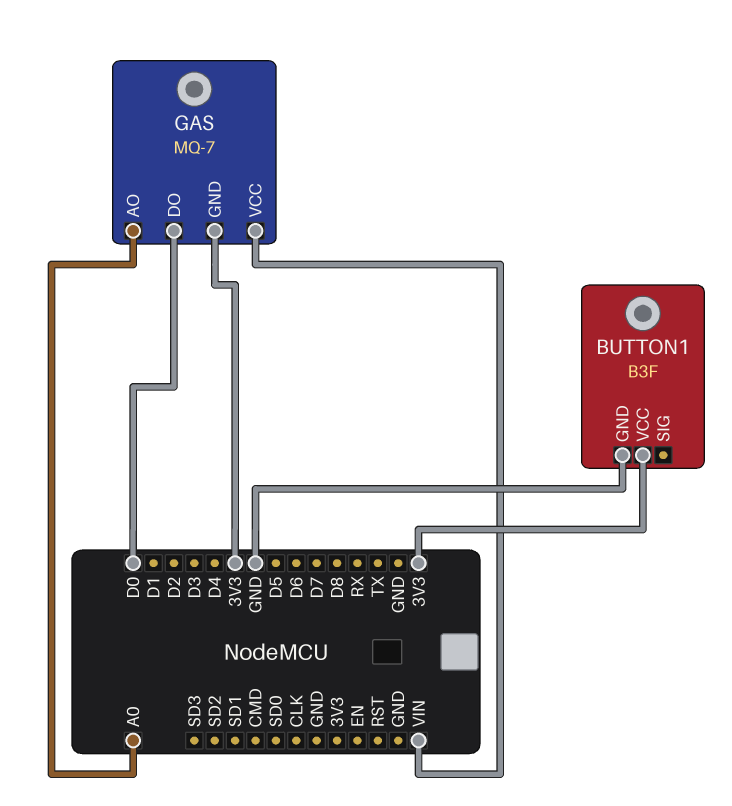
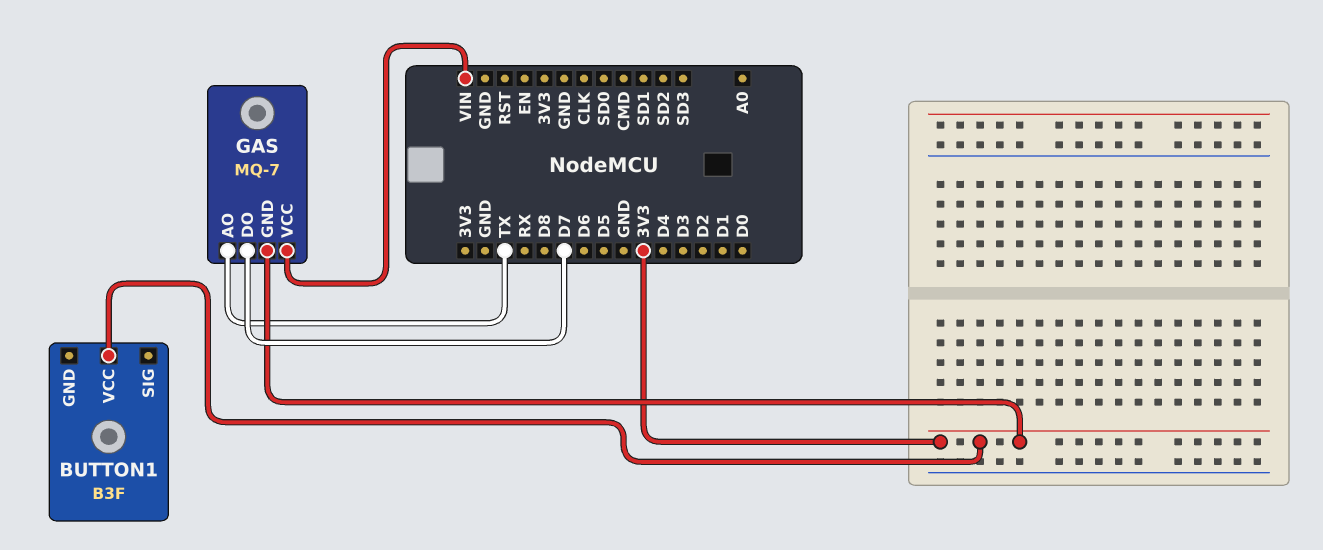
BUTTON1 pin GND: GND -> none
GAS pin AO: A0 -> TX
GAS pin DO: D0 -> D7

